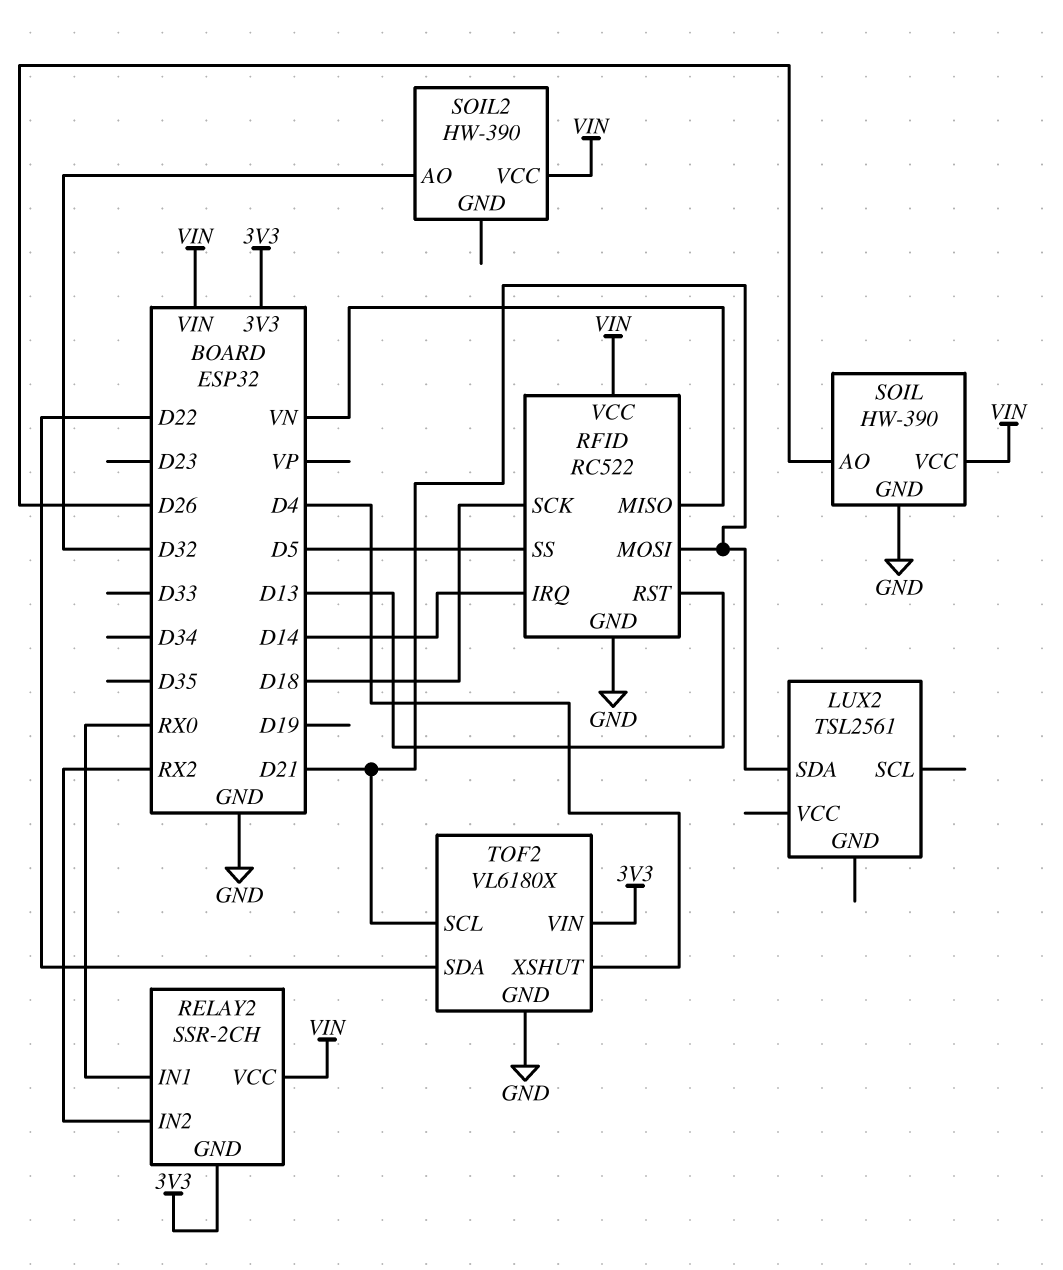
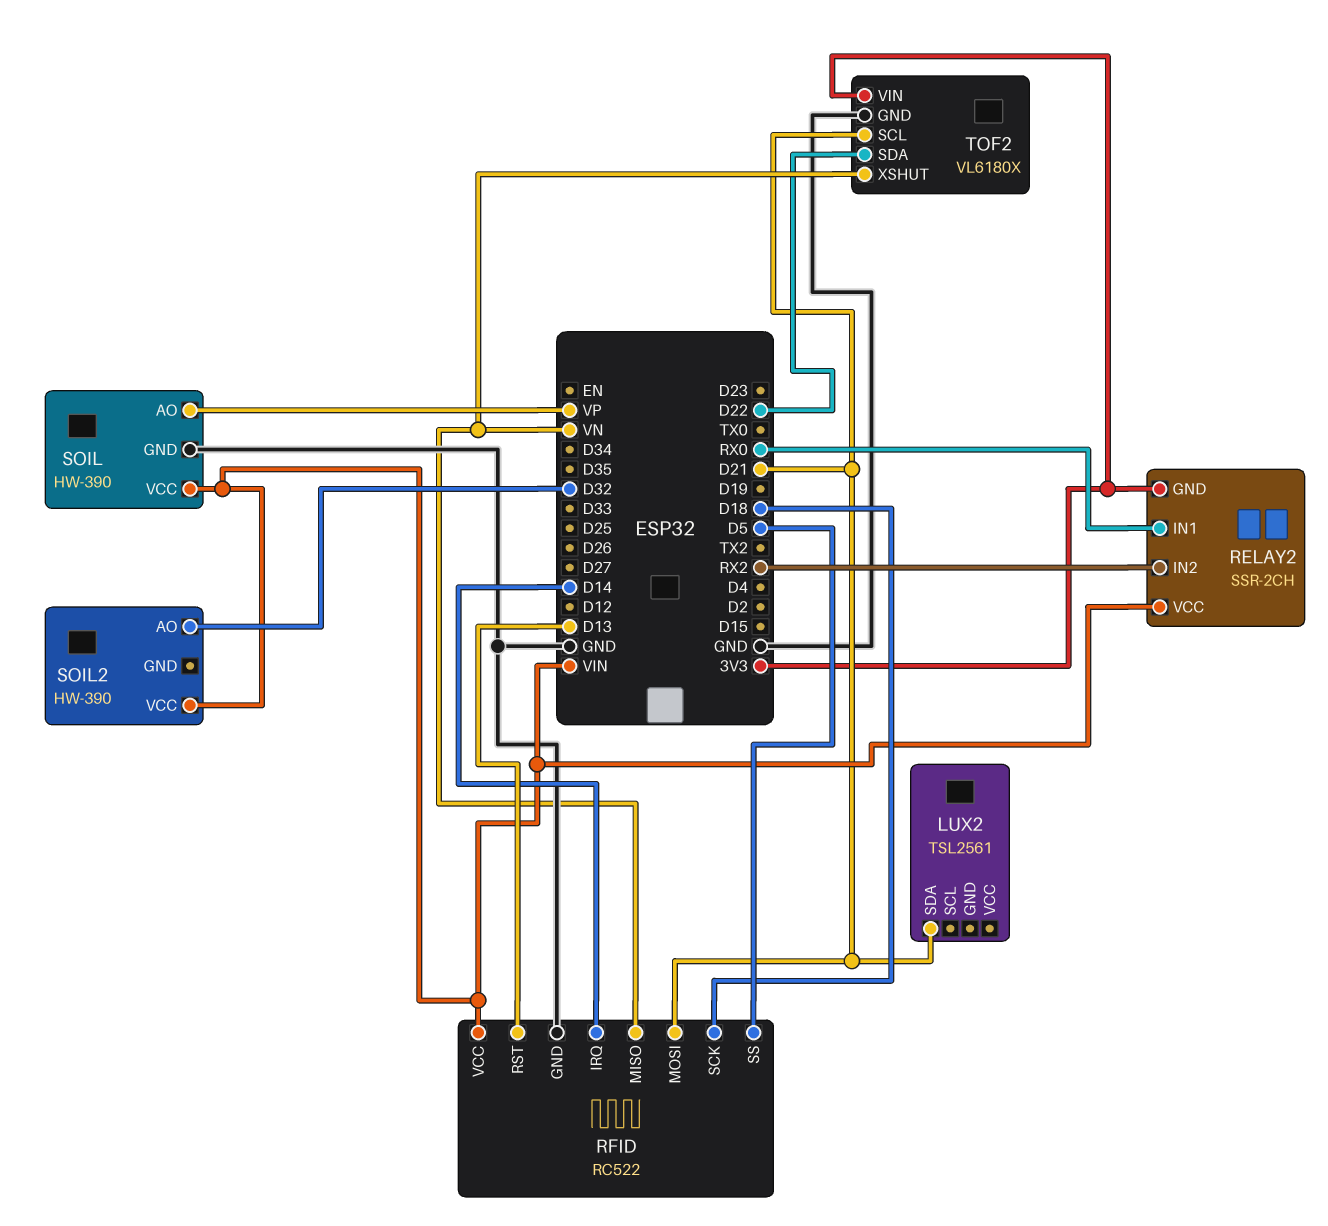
SOIL pin AO: D26 -> VP
TOF2 pin XSHUT: D4 -> VN

